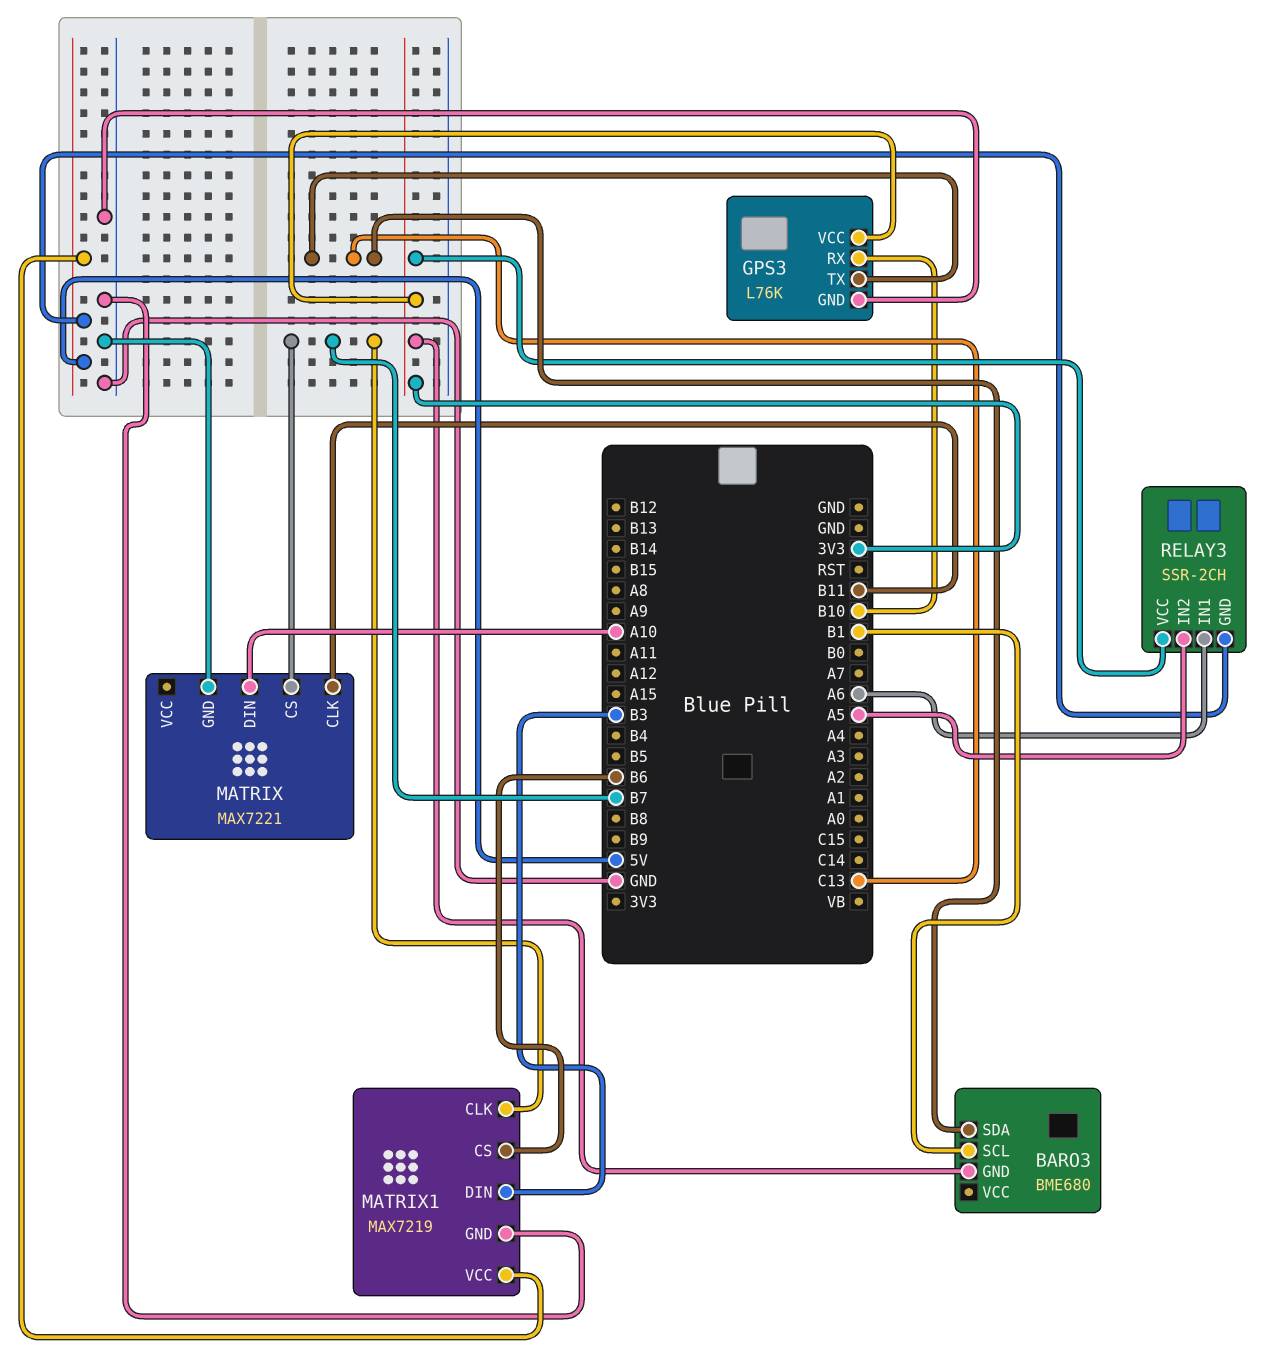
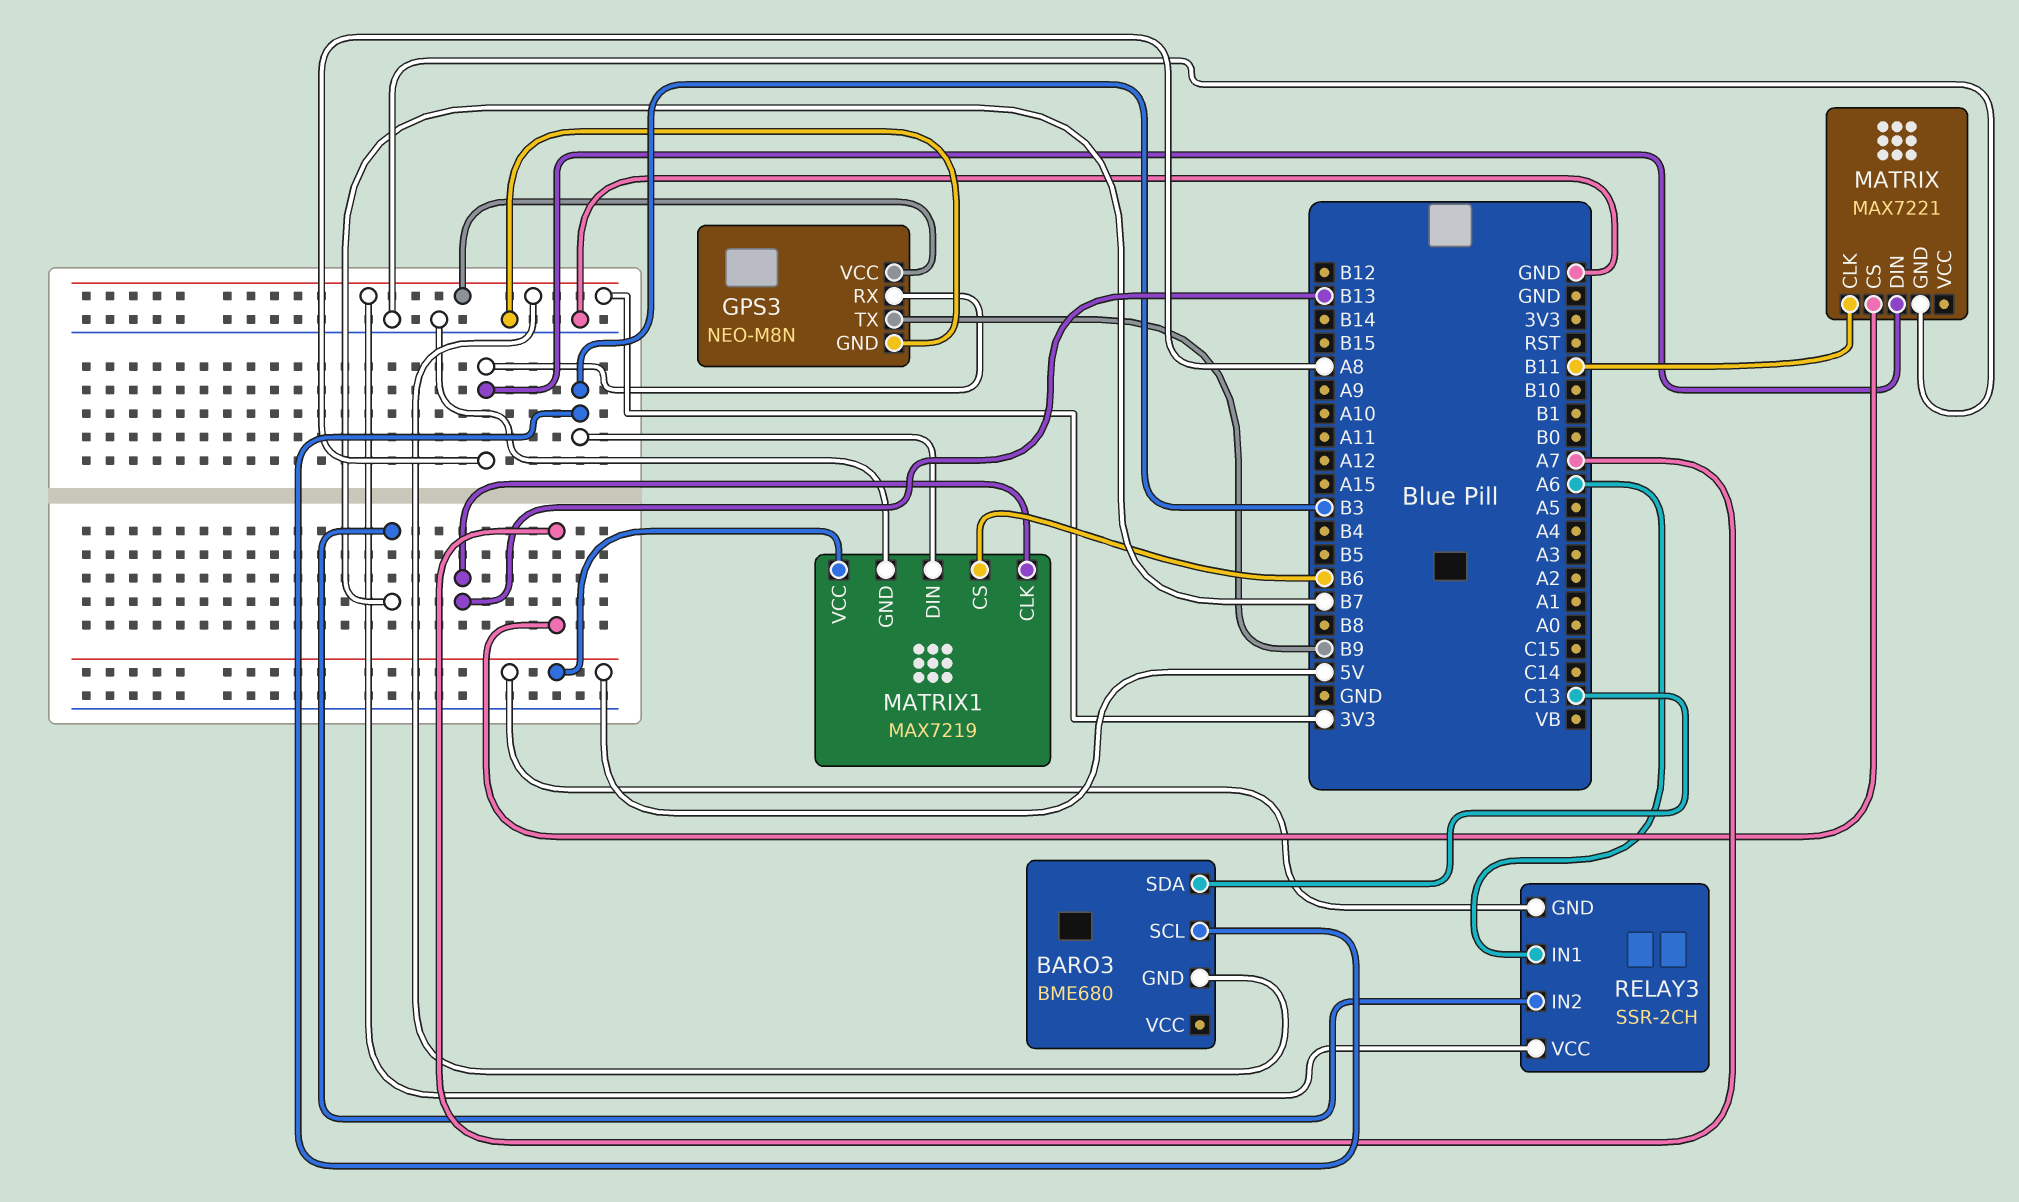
BARO3 pin SCL: B1 -> B3
GPS3: L76K -> NEO-M8N
GPS3 pin RX: B10 -> A8
GPS3 pin TX: C13 -> B9
MATRIX pin CS: B7 -> A7
MATRIX pin DIN: A10 -> A8
MATRIX1 pin CLK: B7 -> B13
RELAY3 pin IN2: A5 -> B7

